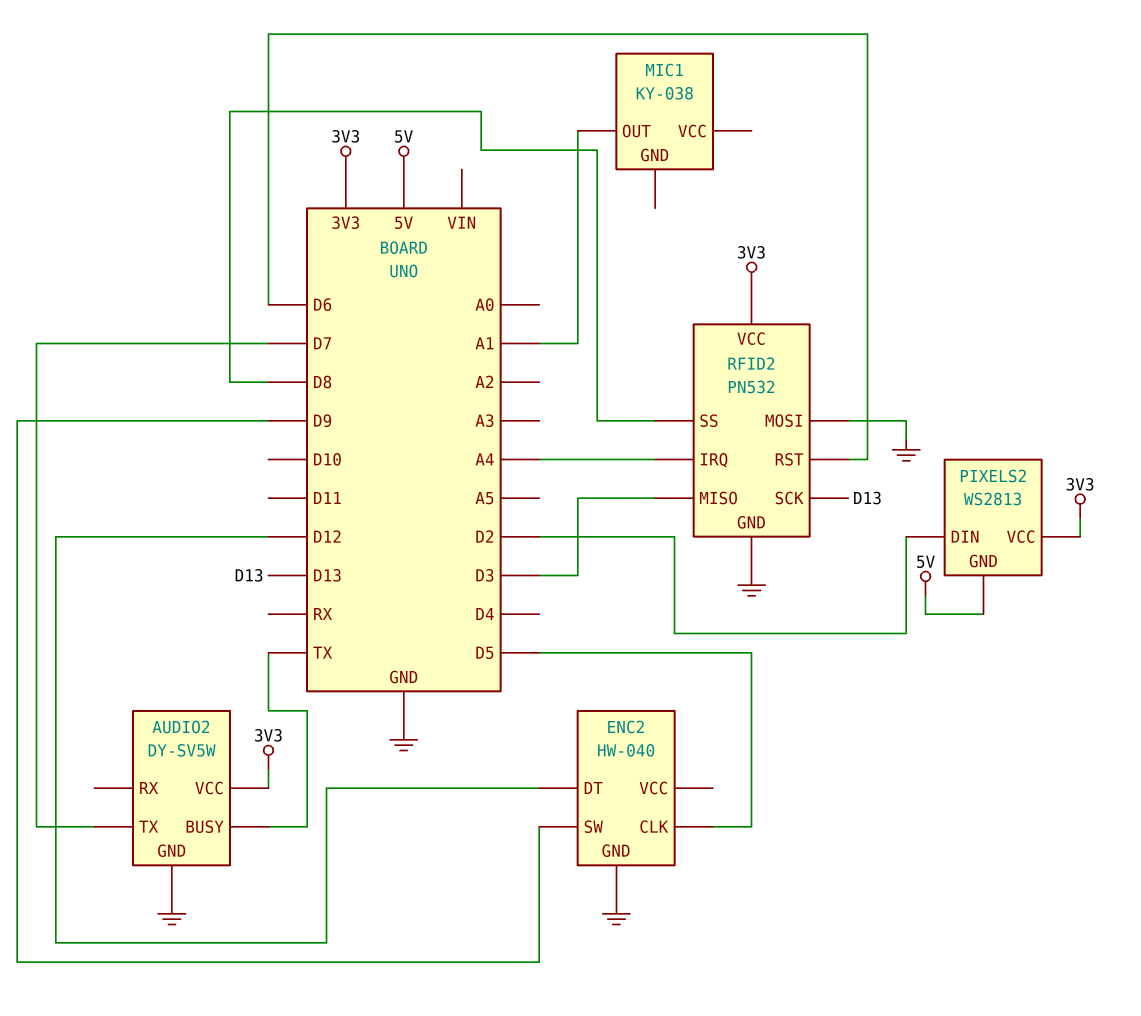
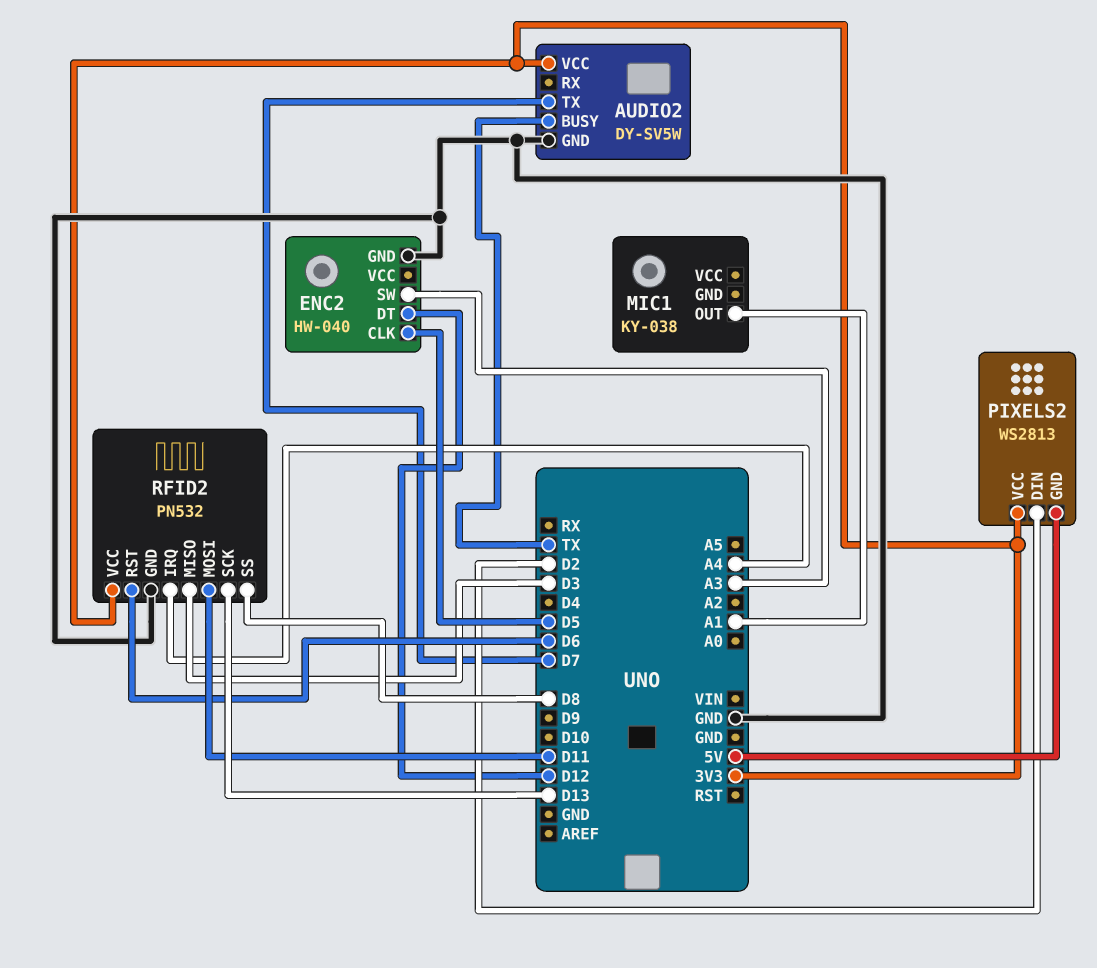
ENC2 pin SW: D9 -> A3
RFID2 pin MOSI: GND -> D11

